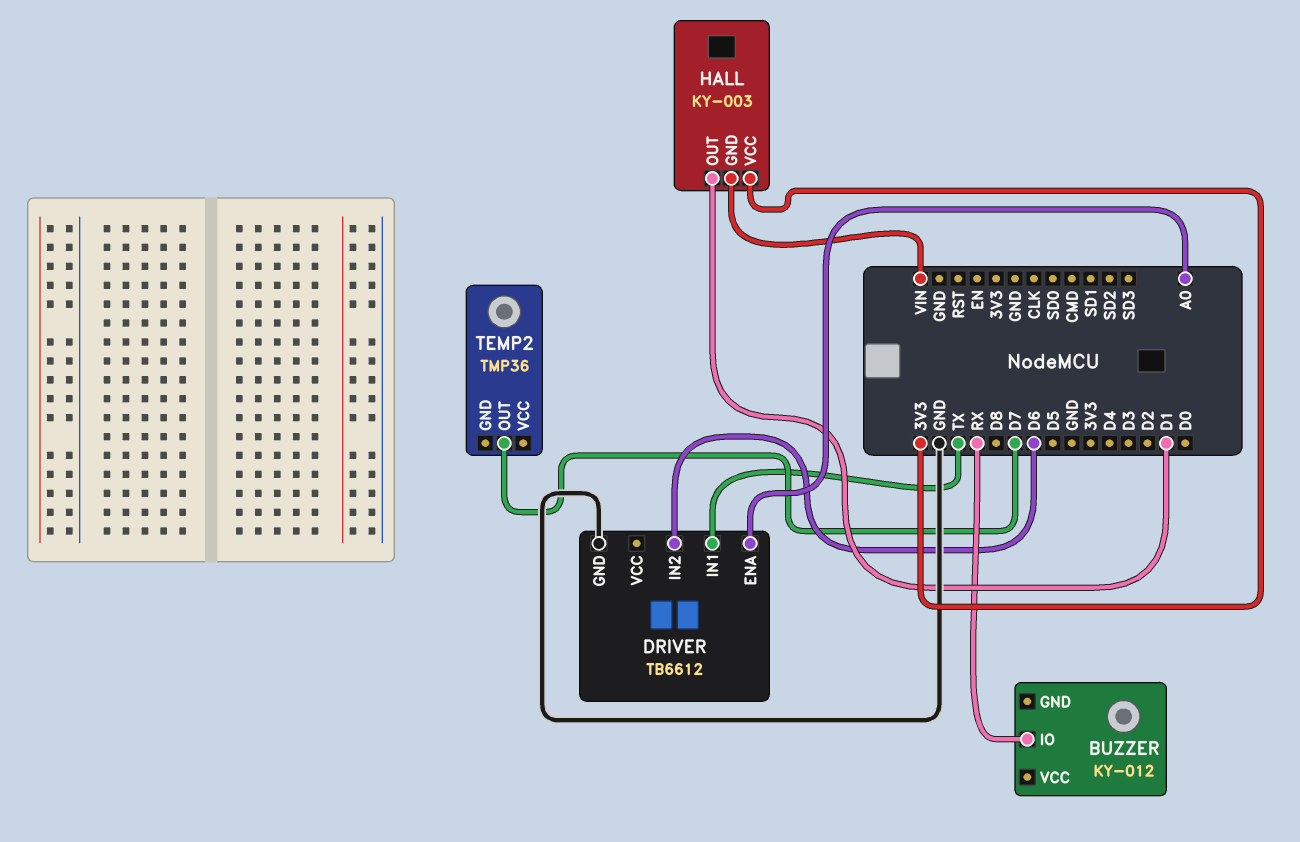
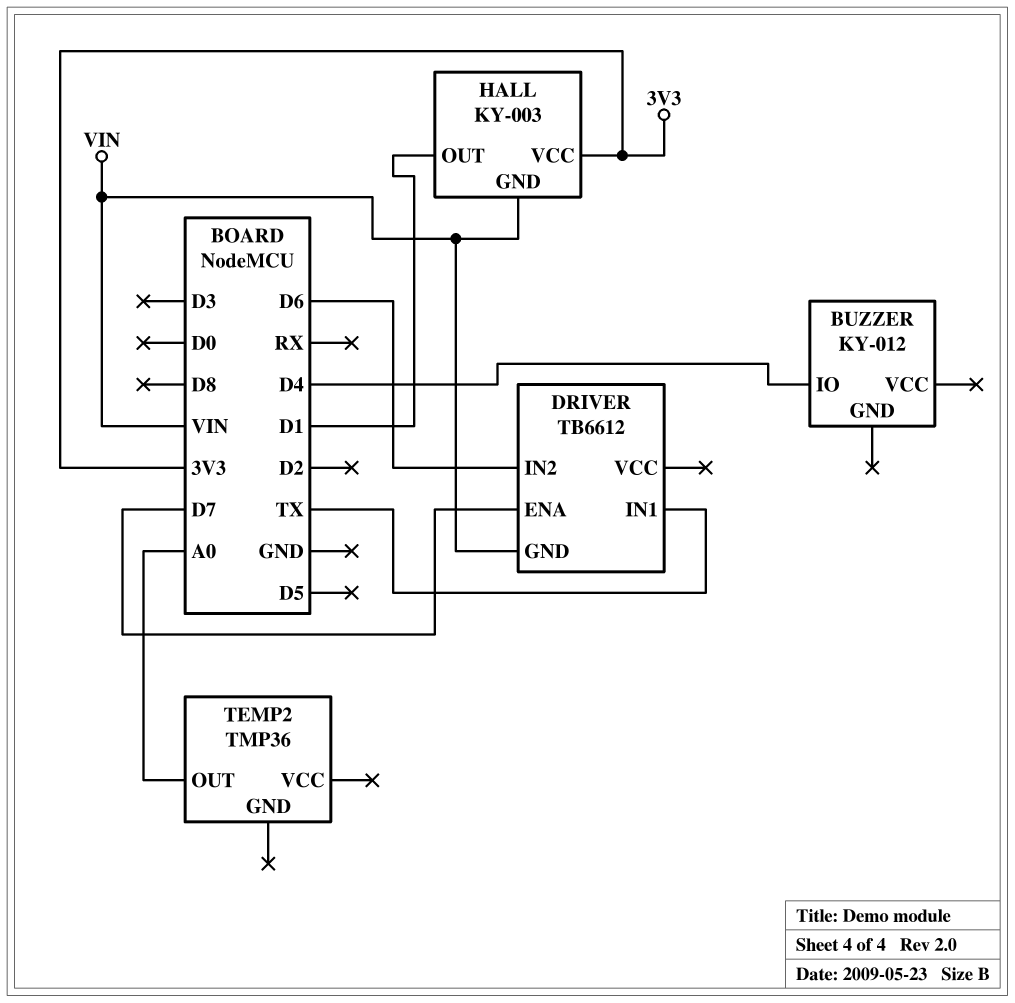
BUZZER pin IO: RX -> D4
DRIVER pin ENA: A0 -> D7
DRIVER pin GND: GND -> VIN
TEMP2 pin OUT: D7 -> A0

